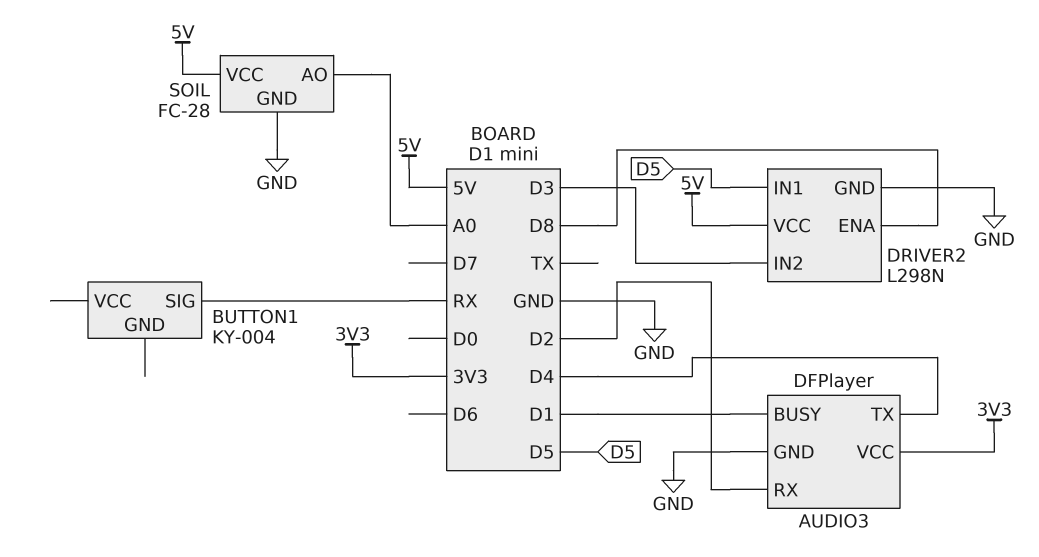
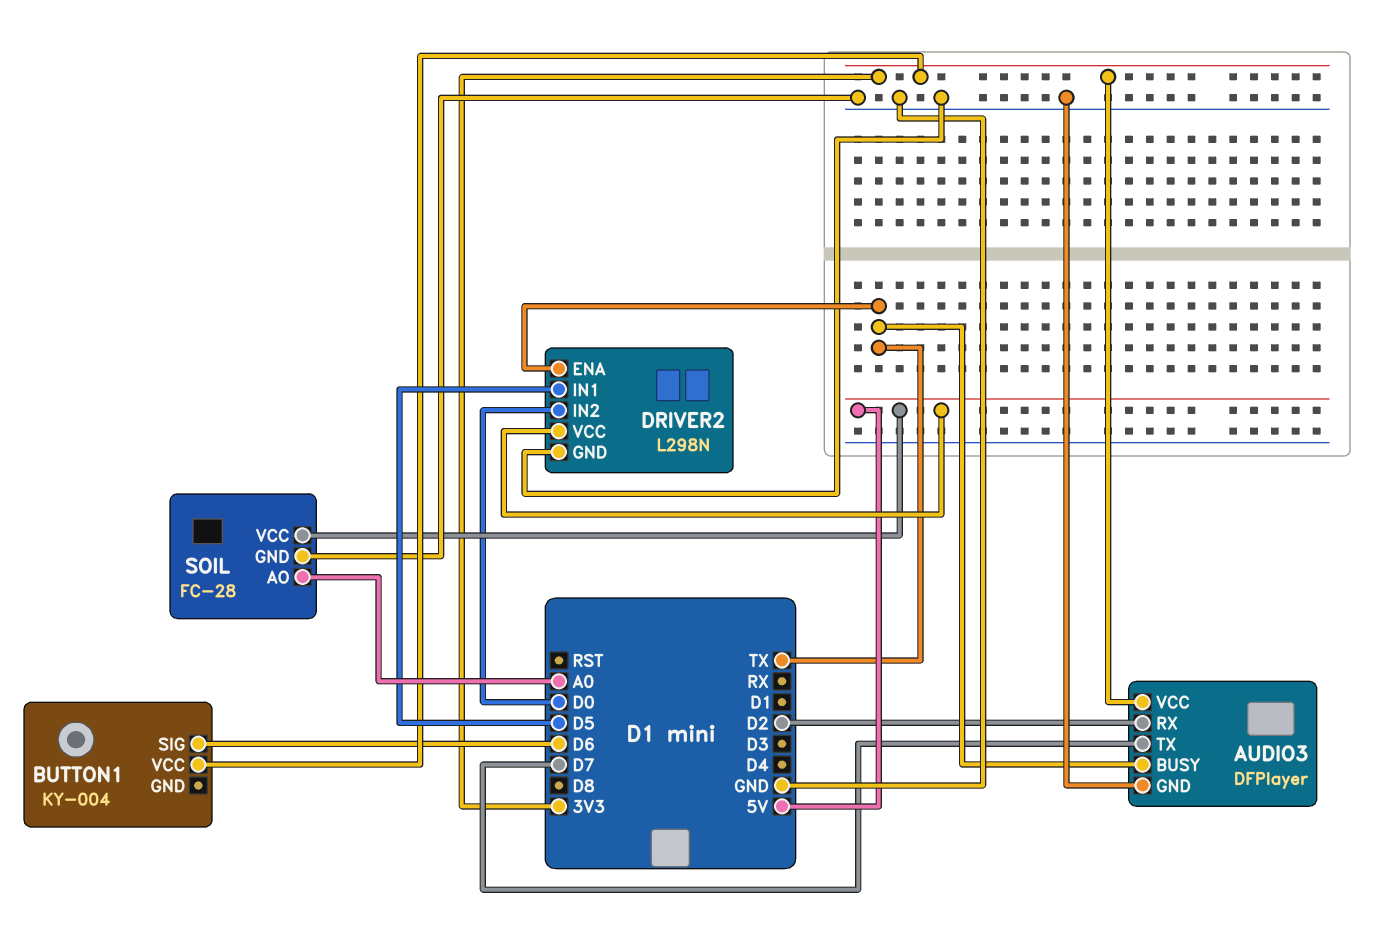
AUDIO3 pin BUSY: D1 -> TX
AUDIO3 pin TX: D4 -> D7
BUTTON1 pin SIG: RX -> D6
BUTTON1 pin VCC: none -> 3V3
DRIVER2 pin ENA: D8 -> TX
DRIVER2 pin IN2: D3 -> D0

